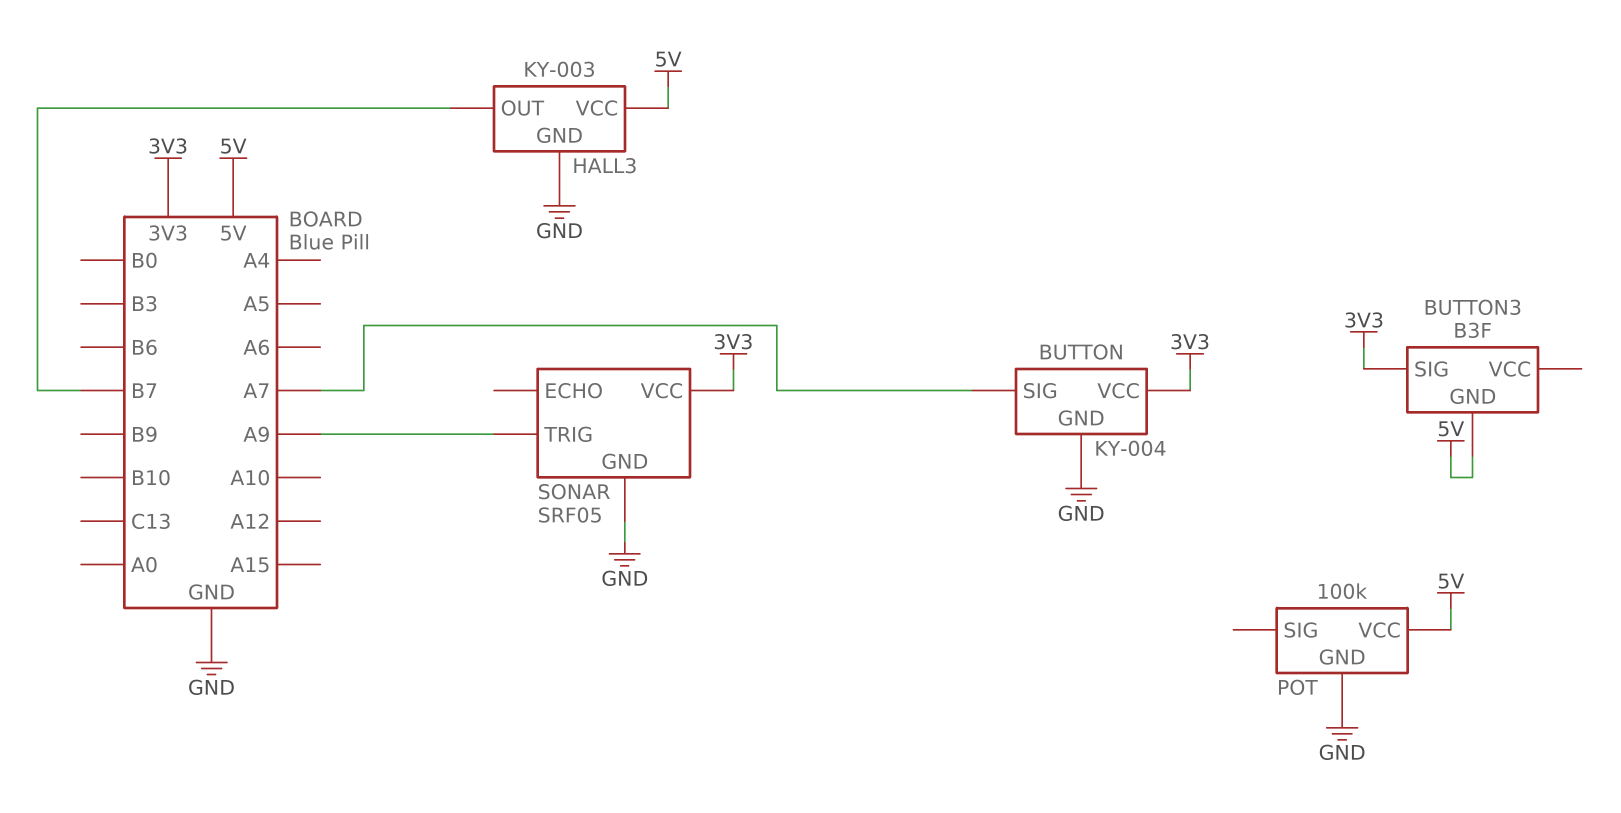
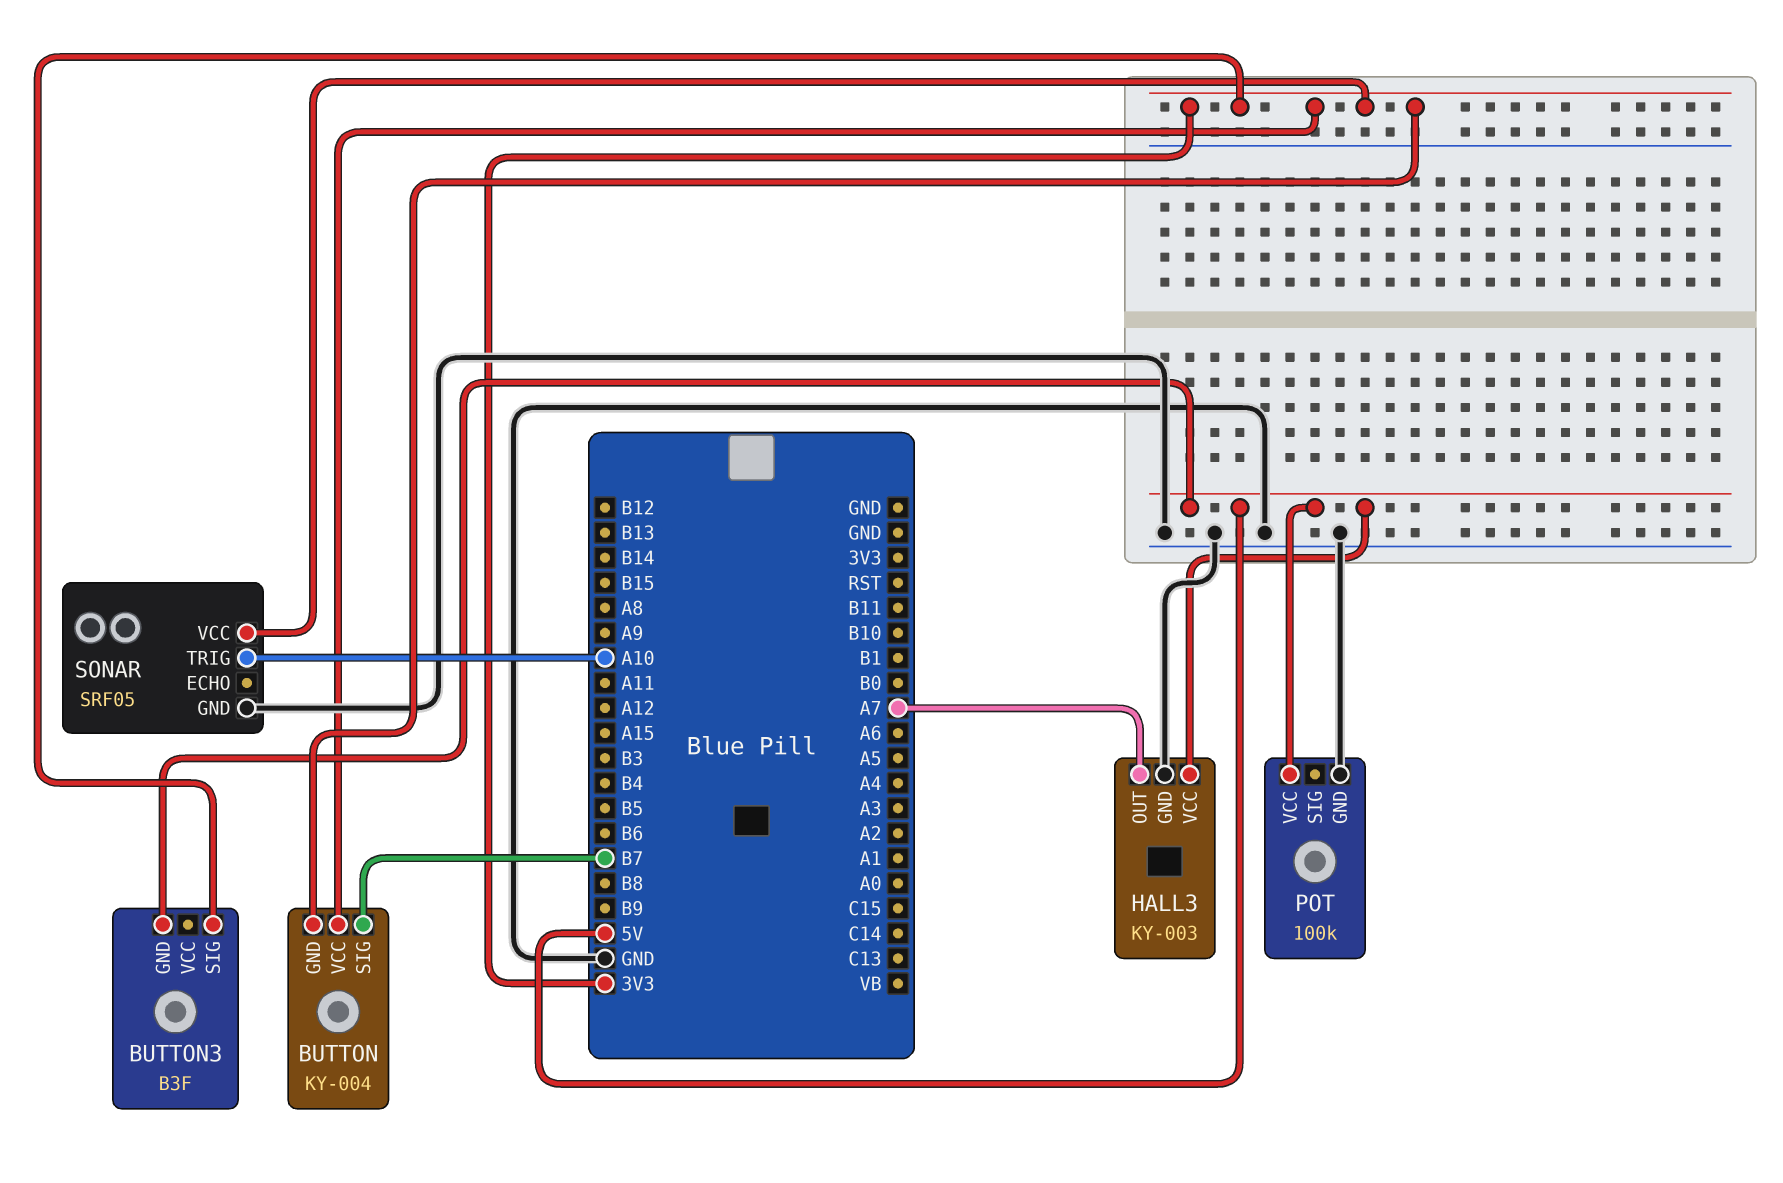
BUTTON pin GND: GND -> 3V3
BUTTON pin SIG: A7 -> B7
HALL3 pin OUT: B7 -> A7
SONAR pin TRIG: A9 -> A10

